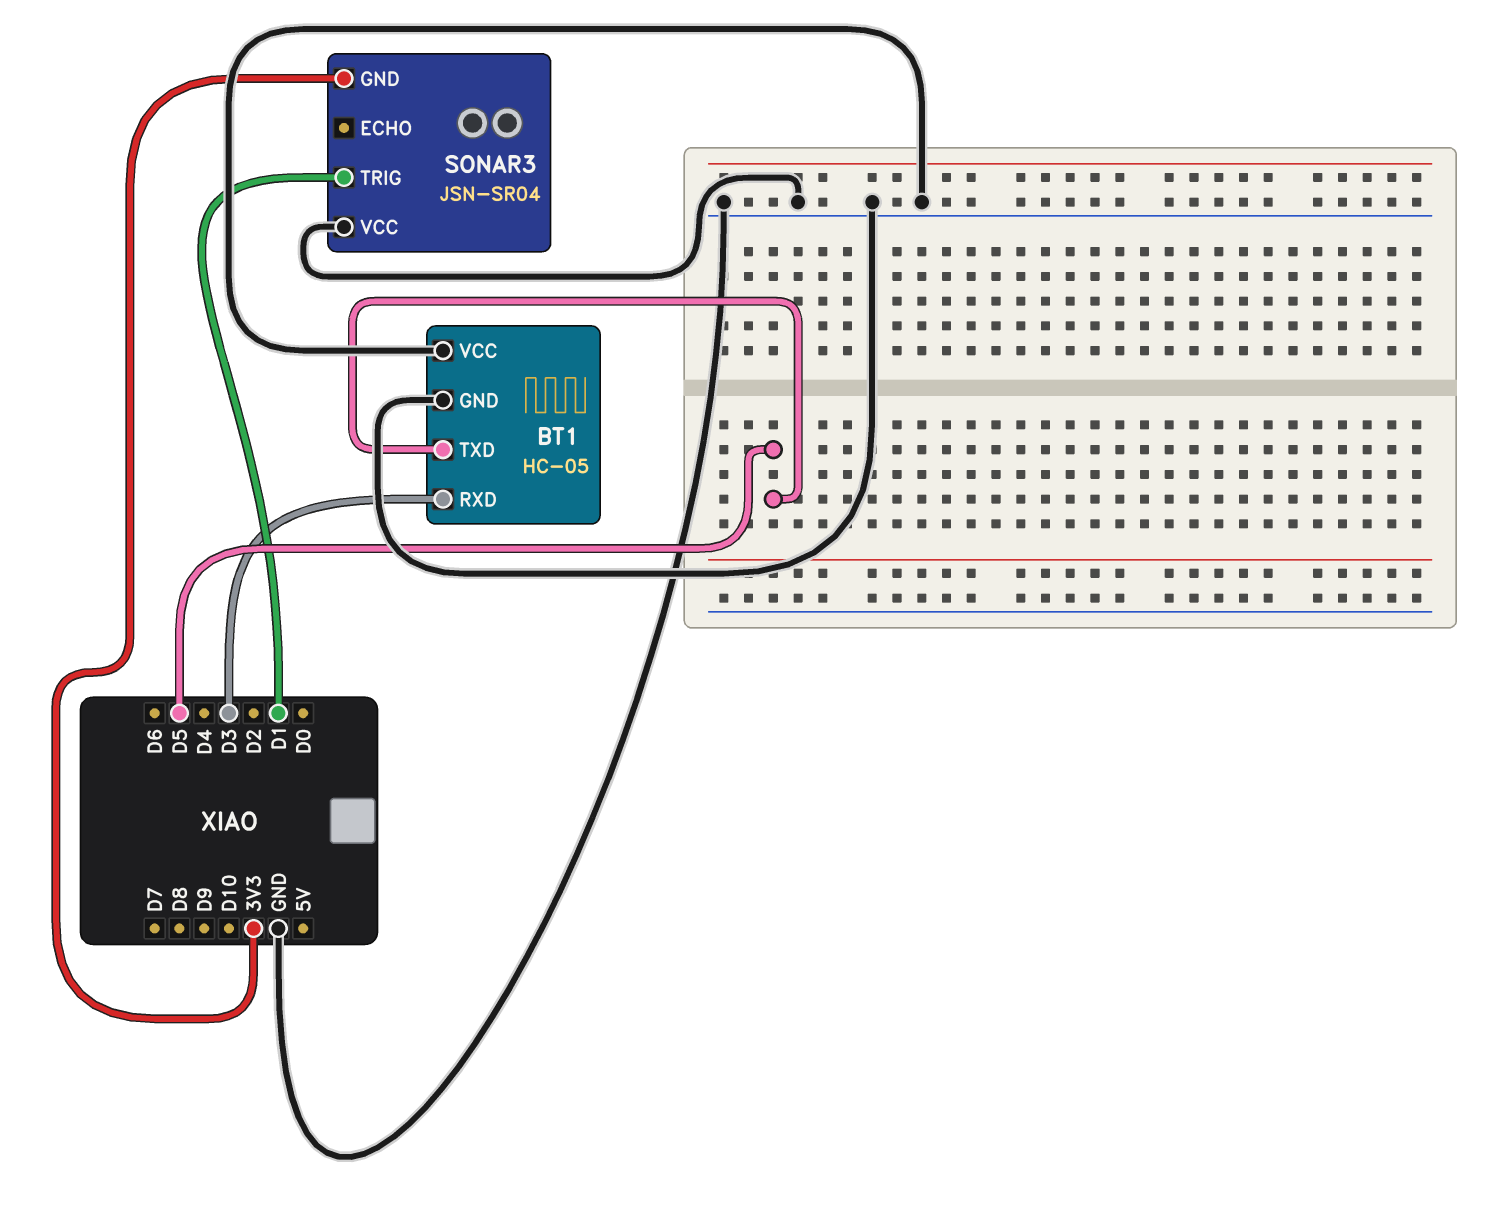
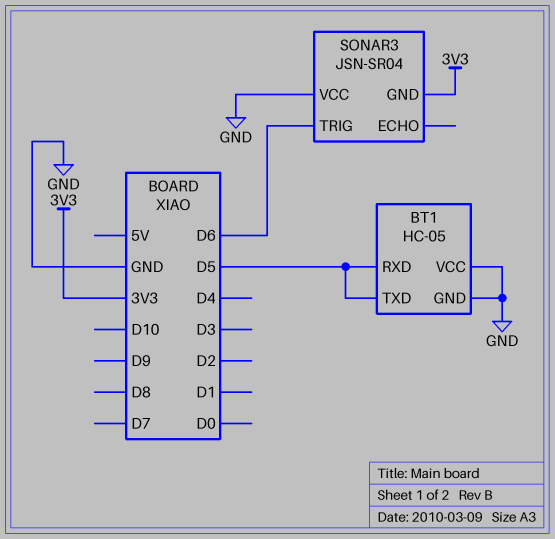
BT1 pin RXD: D3 -> D5
SONAR3 pin TRIG: D1 -> D6

